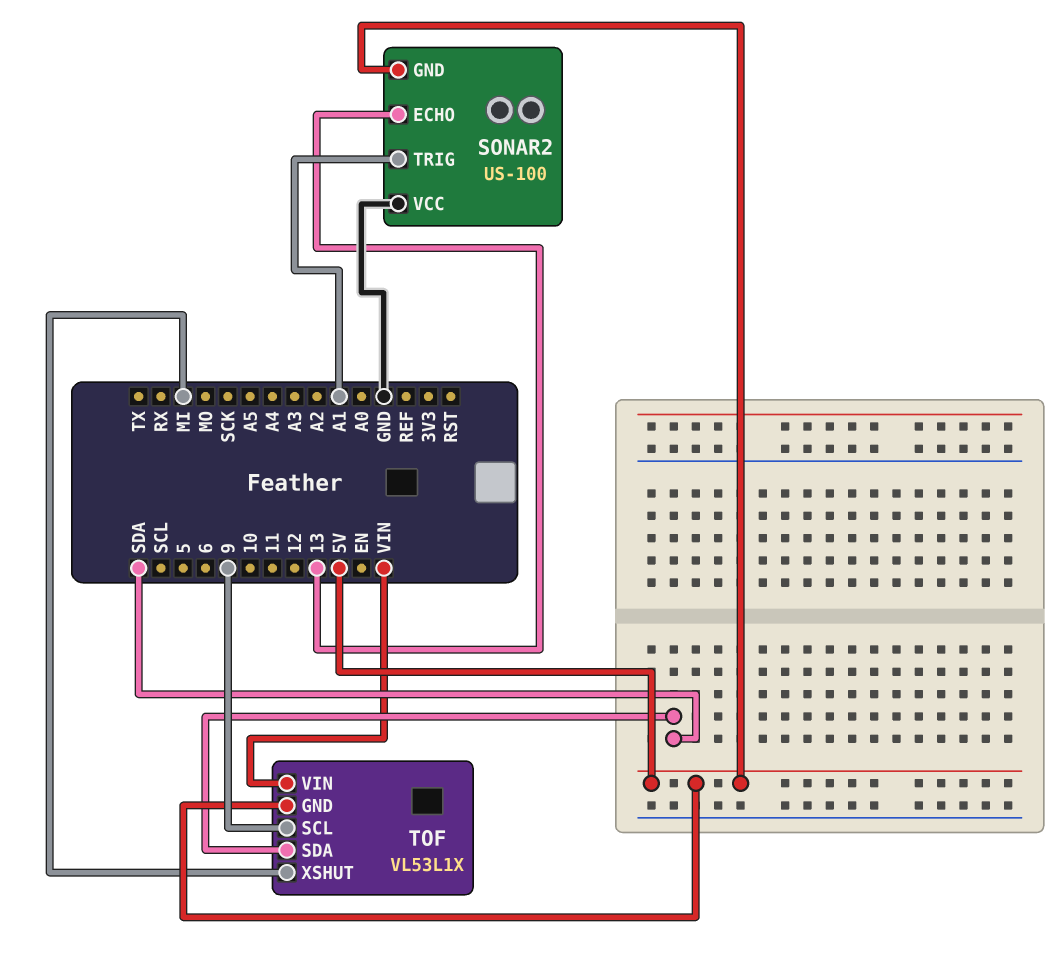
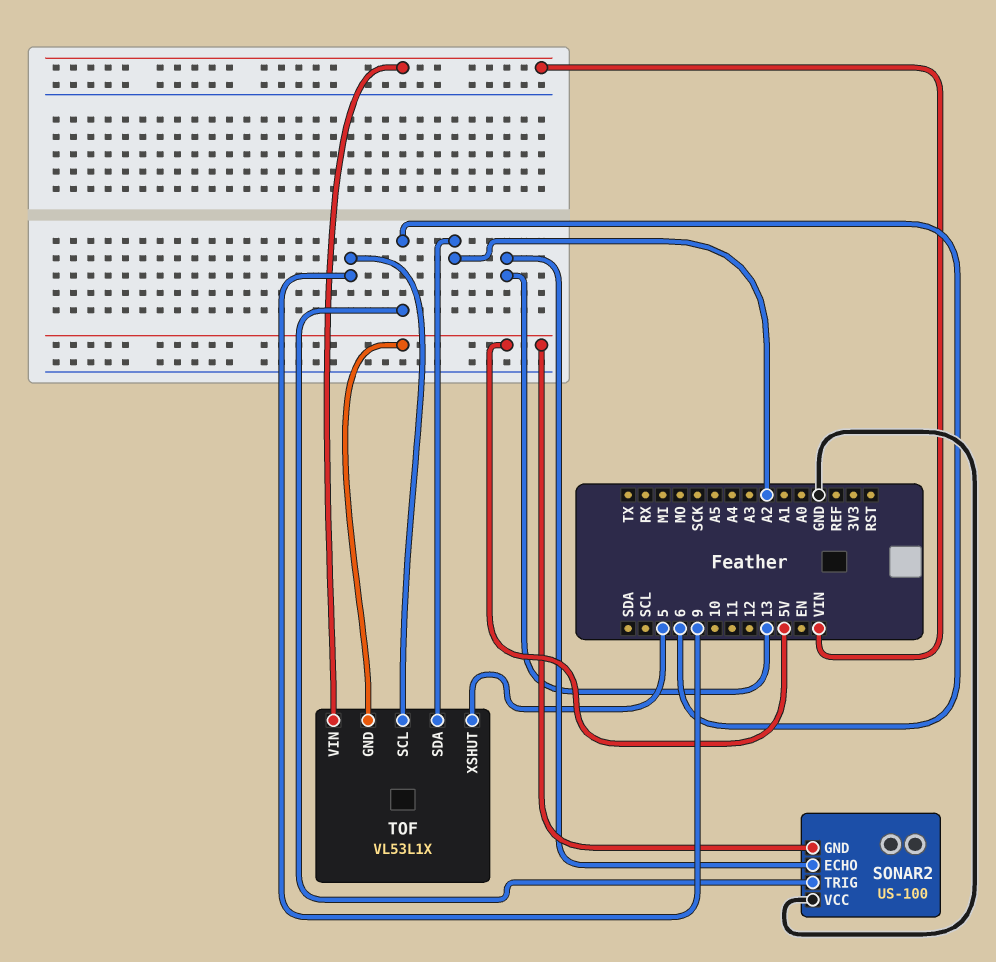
SONAR2 pin TRIG: A1 -> 6
TOF pin SDA: SDA -> A2
TOF pin XSHUT: MI -> 5

